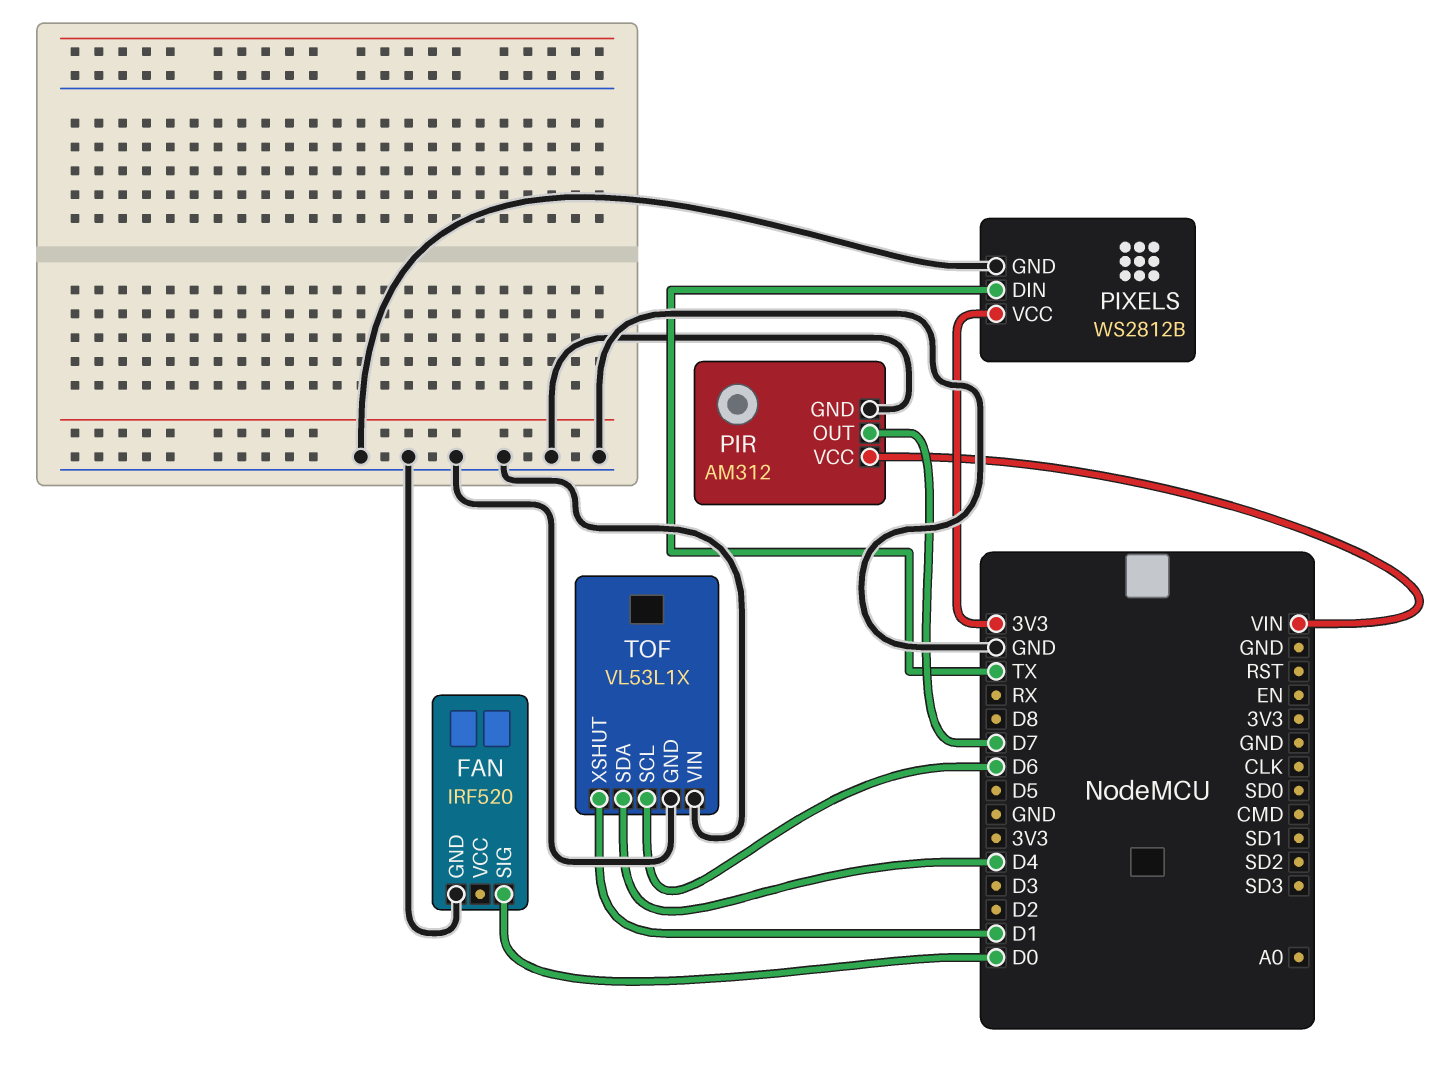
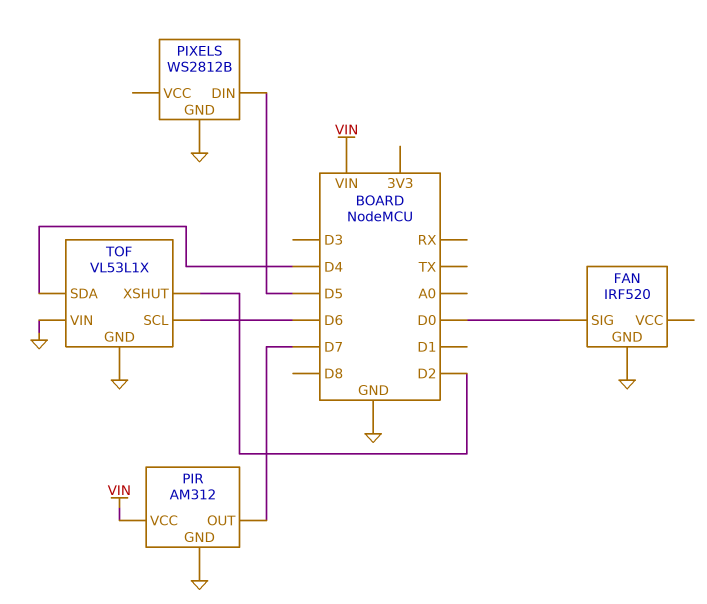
PIXELS pin DIN: TX -> D5
PIXELS pin VCC: 3V3 -> none
TOF pin XSHUT: D1 -> D2

